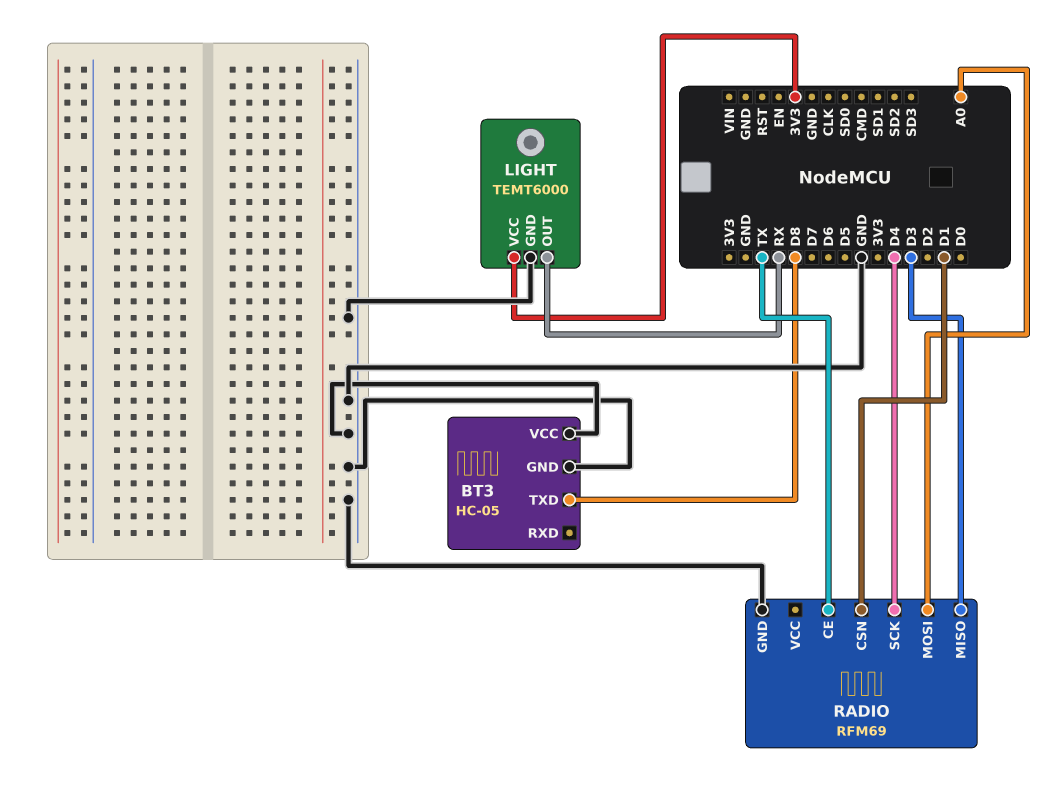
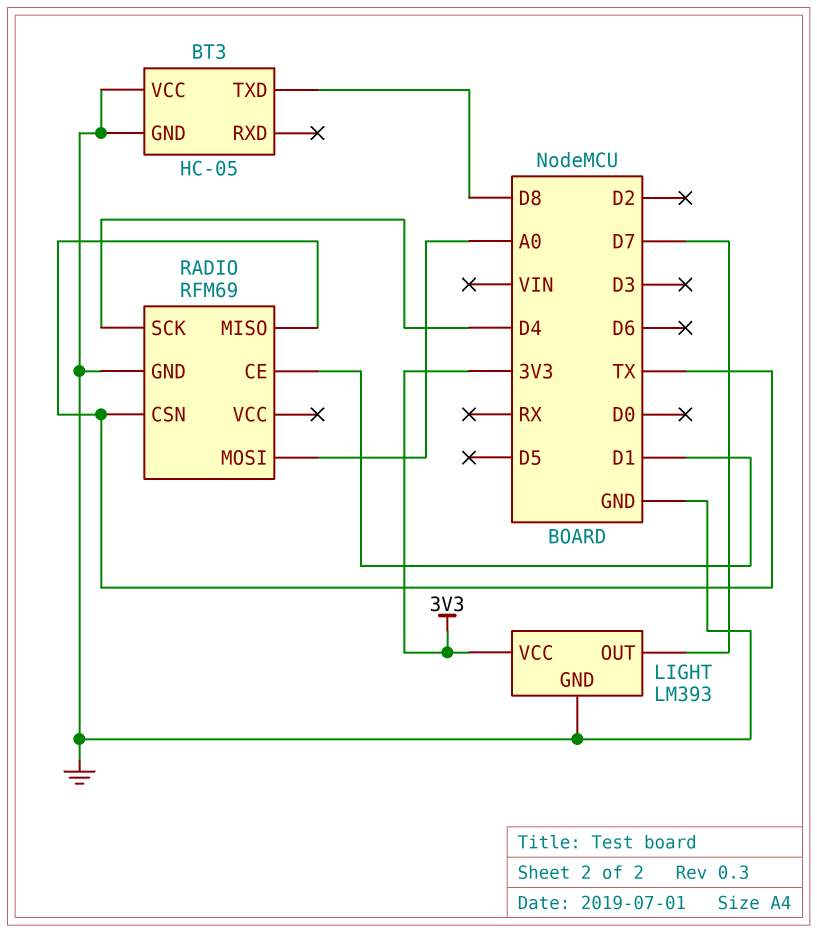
LIGHT: TEMT6000 -> LM393
LIGHT pin OUT: RX -> D7
RADIO pin CE: TX -> D1
RADIO pin CSN: D1 -> TX
RADIO pin MISO: D3 -> TX

